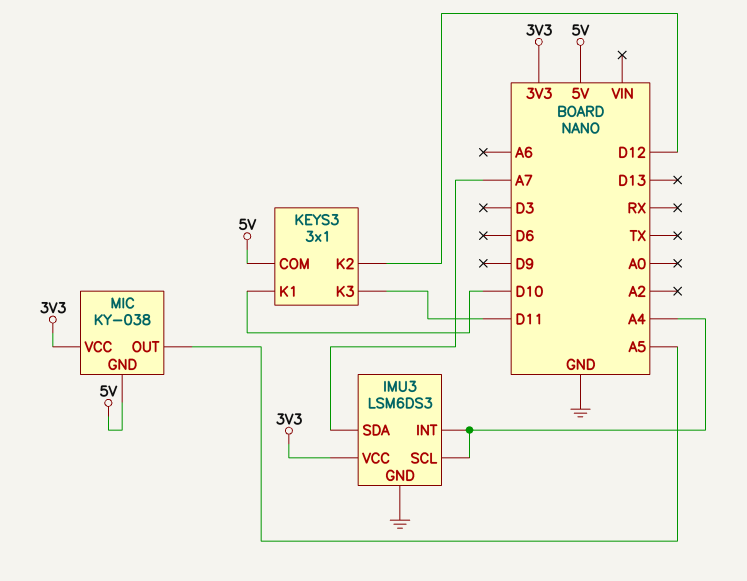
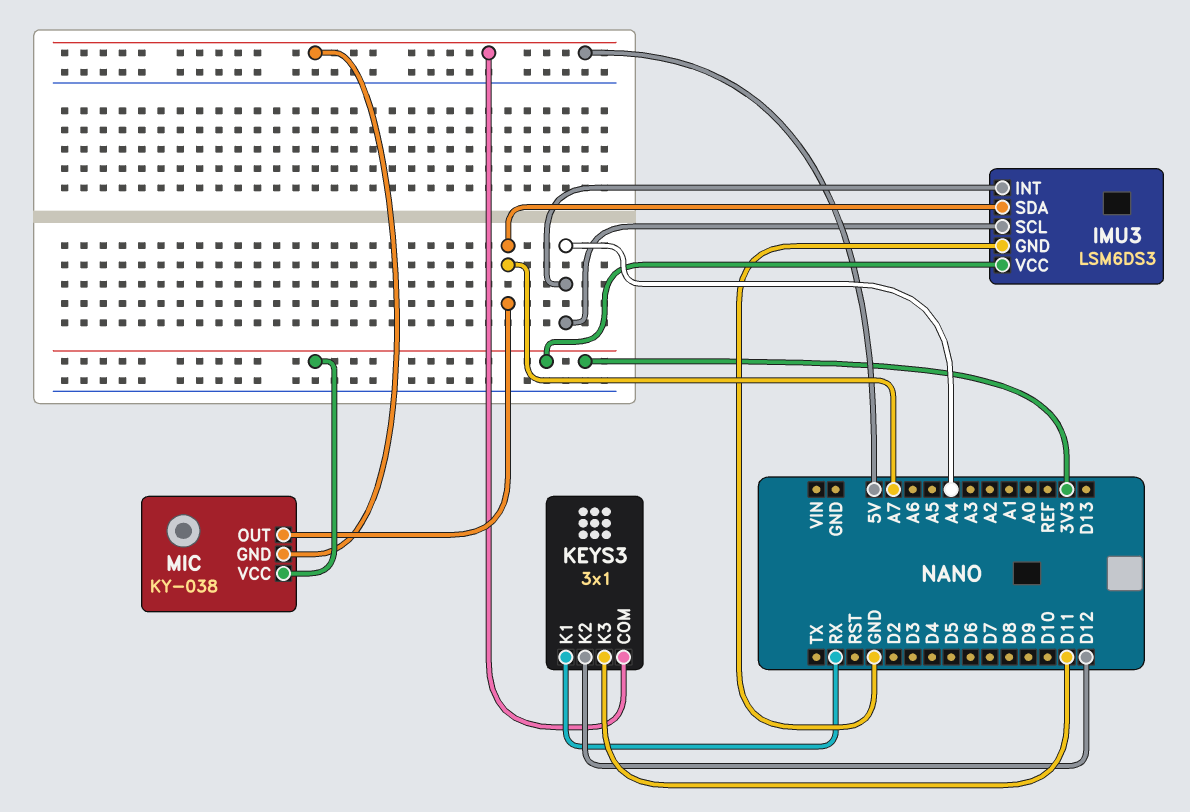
KEYS3 pin K1: D10 -> RX
MIC pin OUT: A5 -> A7

